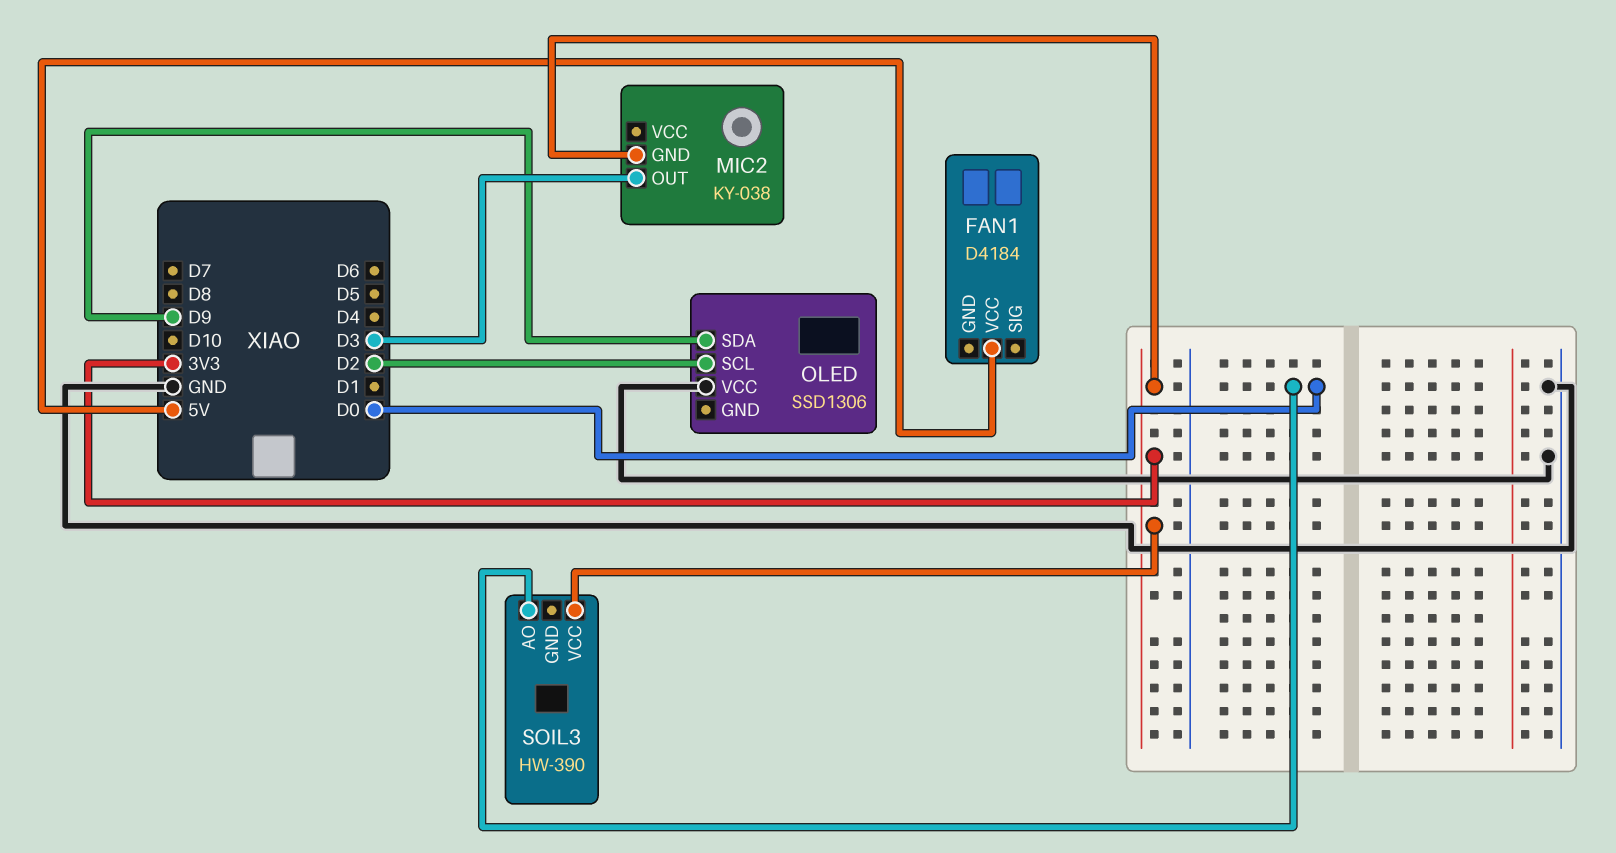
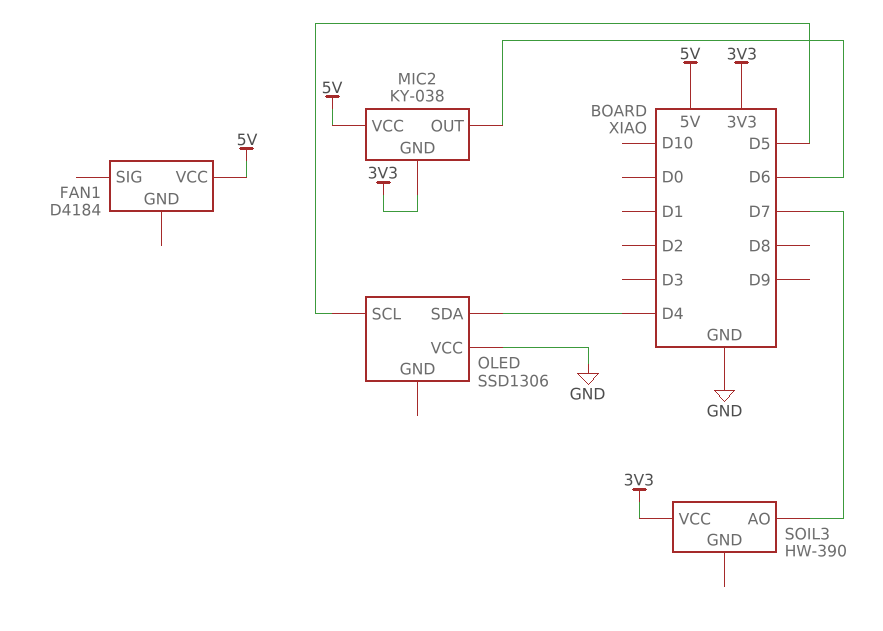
MIC2 pin OUT: D3 -> D6
MIC2 pin VCC: none -> 5V
OLED pin SCL: D2 -> D5
OLED pin SDA: D9 -> D4
SOIL3 pin AO: D0 -> D7

